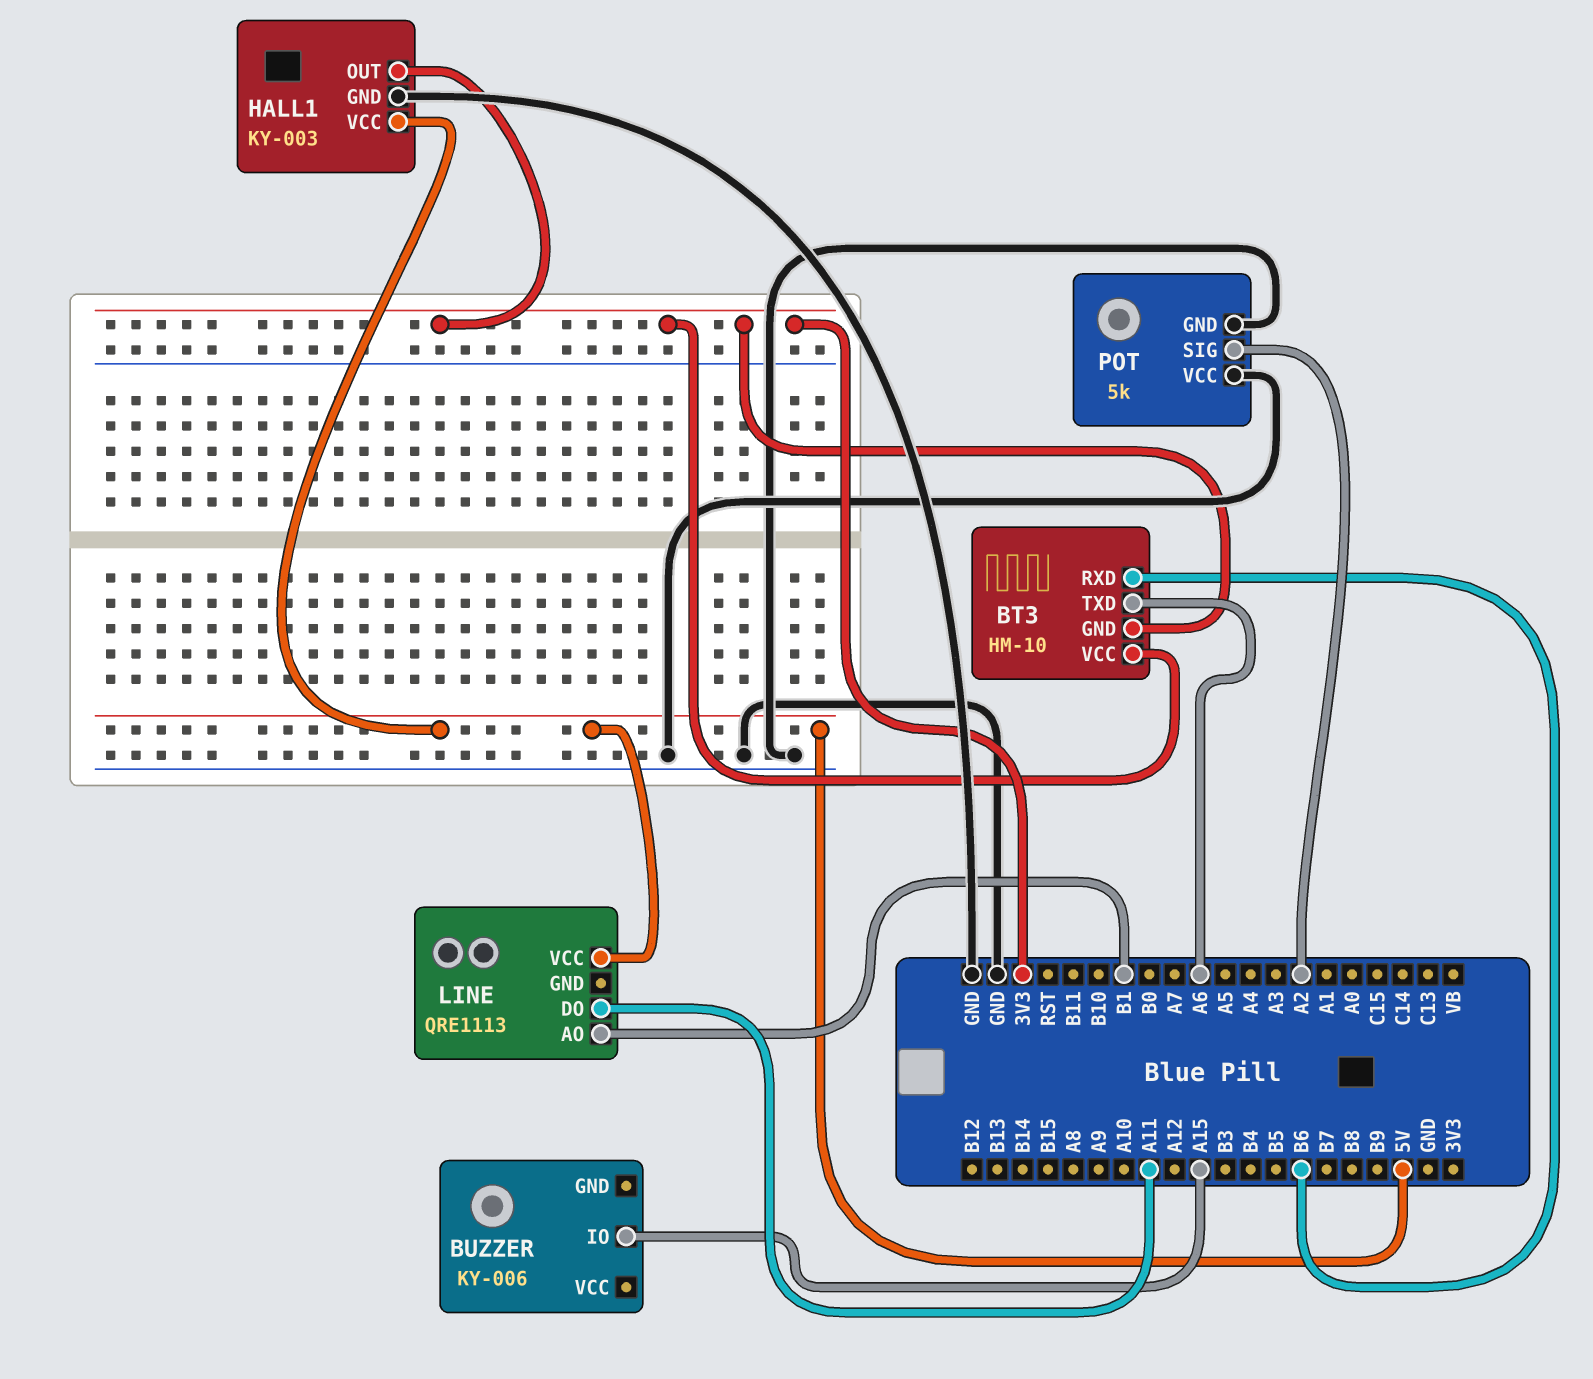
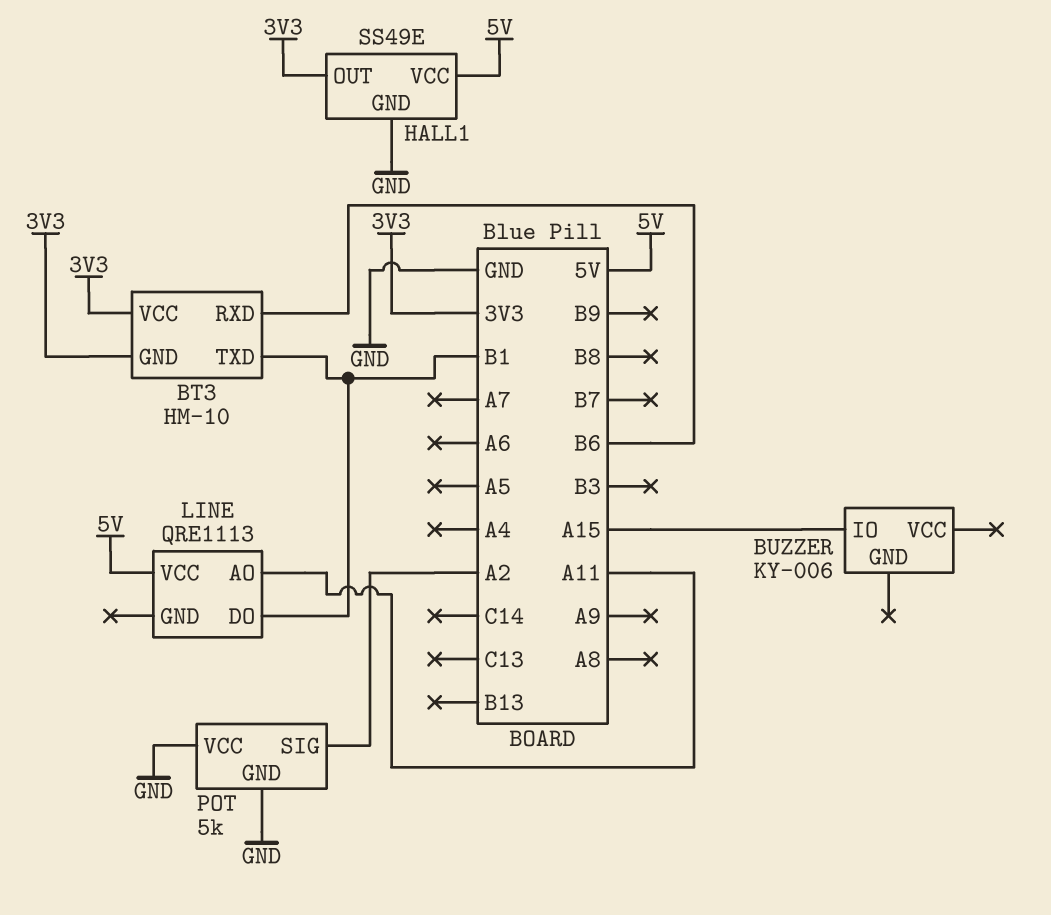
BT3 pin TXD: A6 -> B1
HALL1: KY-003 -> SS49E
LINE pin AO: B1 -> A11
LINE pin DO: A11 -> B1

